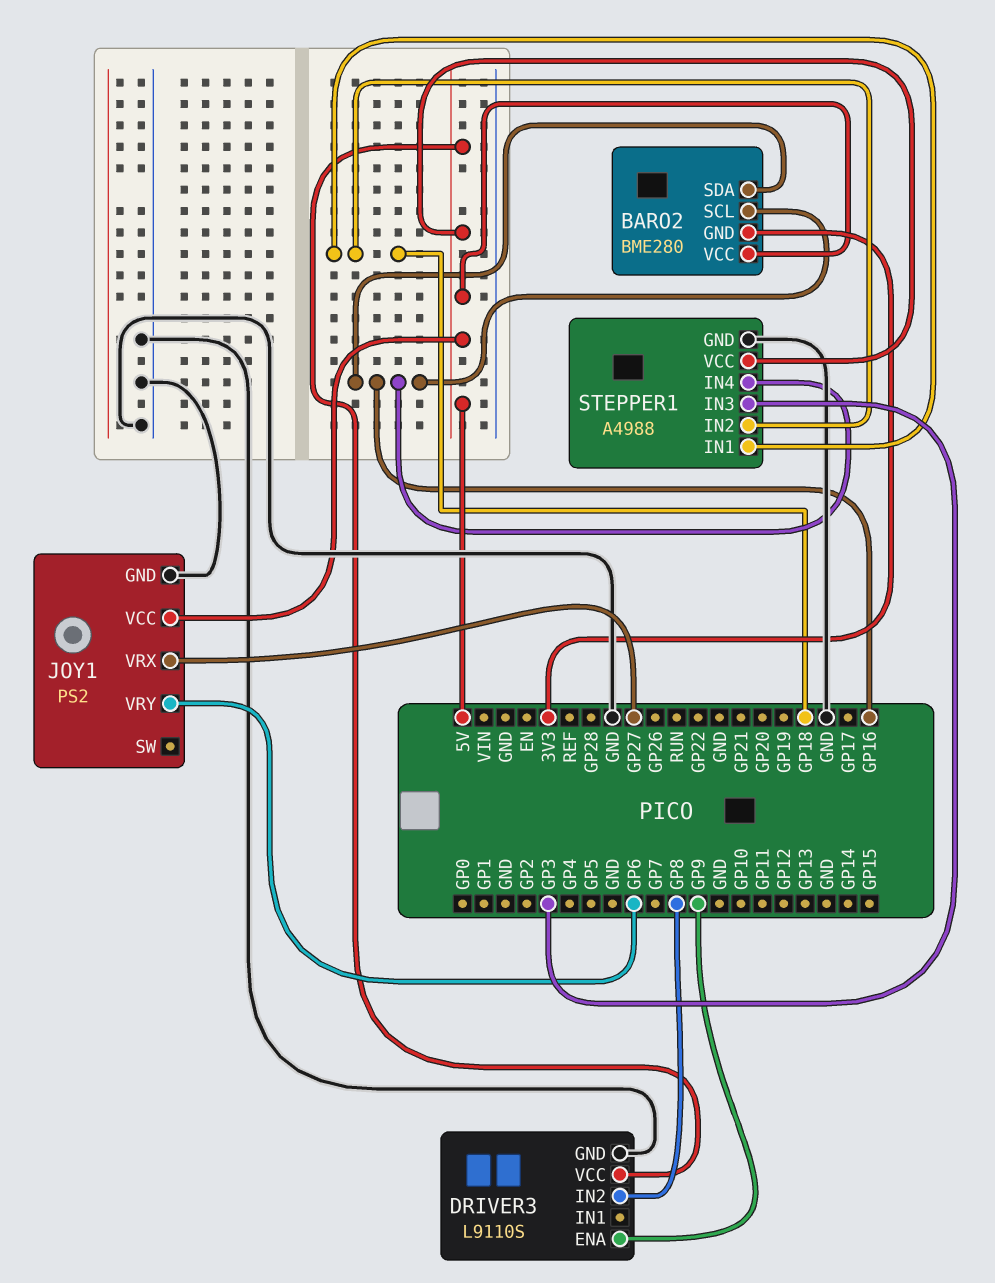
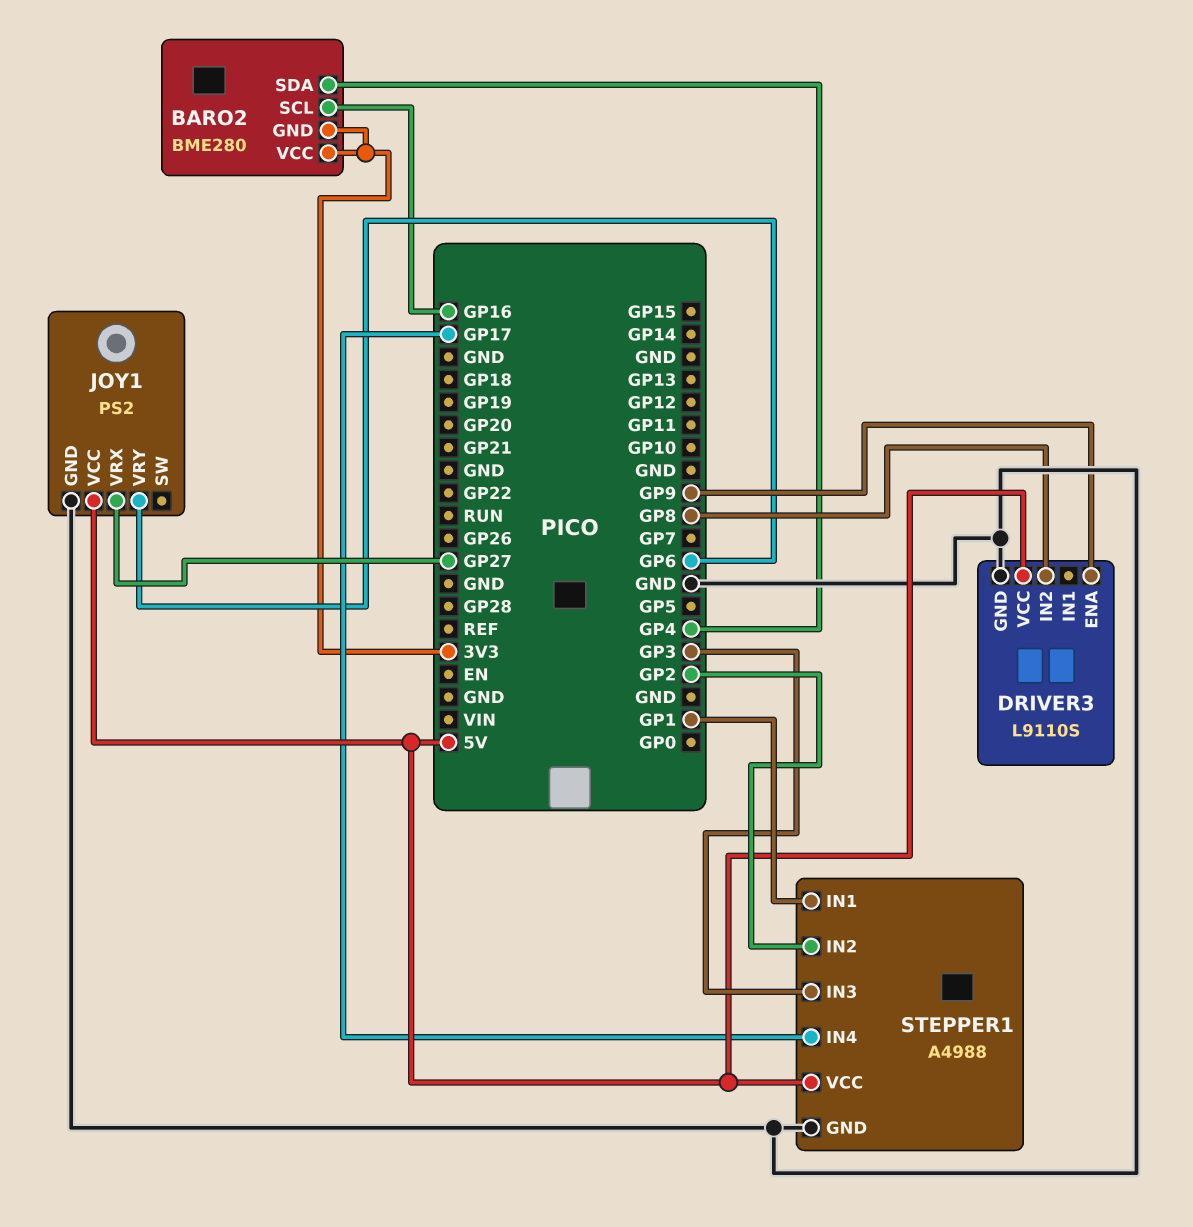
BARO2 pin SDA: GP16 -> GP4
BARO2 pin VCC: 5V -> 3V3
STEPPER1 pin IN1: GP18 -> GP1
STEPPER1 pin IN2: GP18 -> GP2
STEPPER1 pin IN4: GP16 -> GP17

